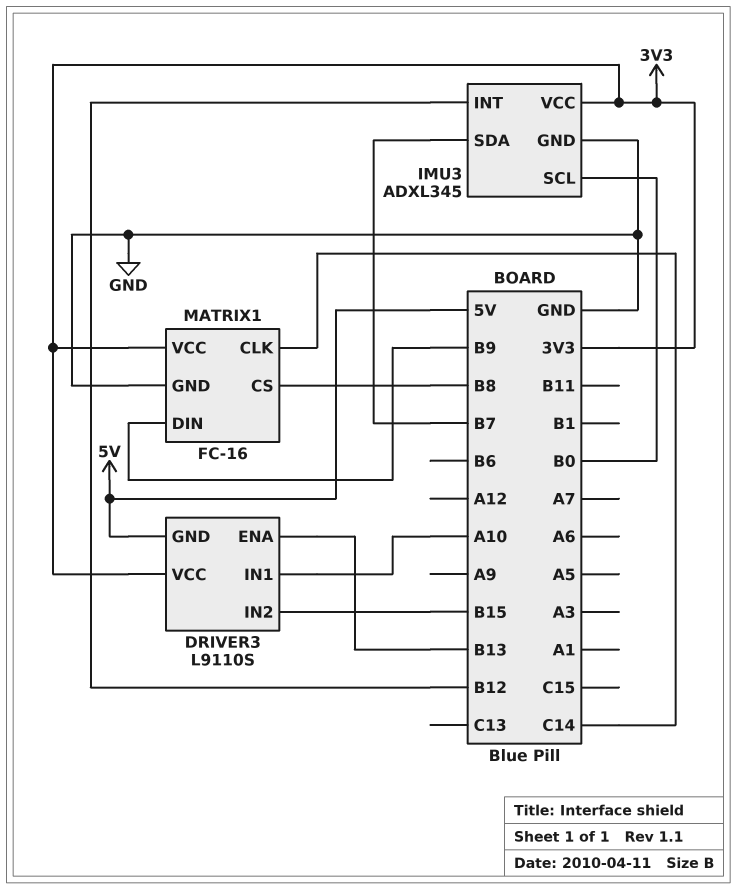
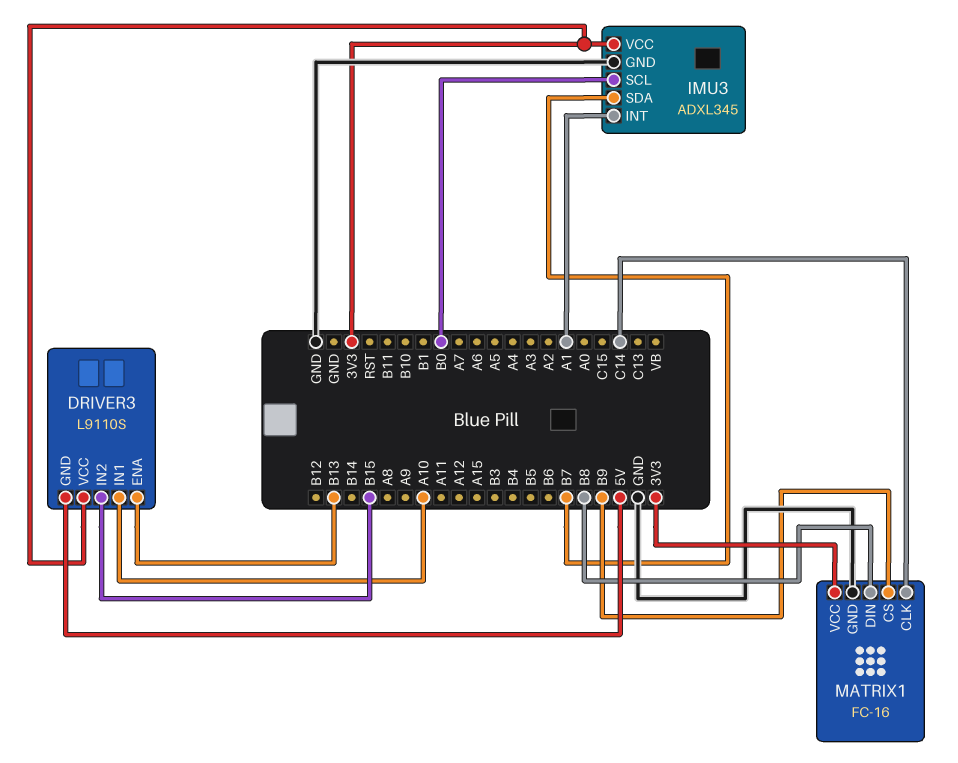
IMU3 pin INT: B12 -> A1
MATRIX1 pin CS: B8 -> B9
MATRIX1 pin DIN: B9 -> B8

